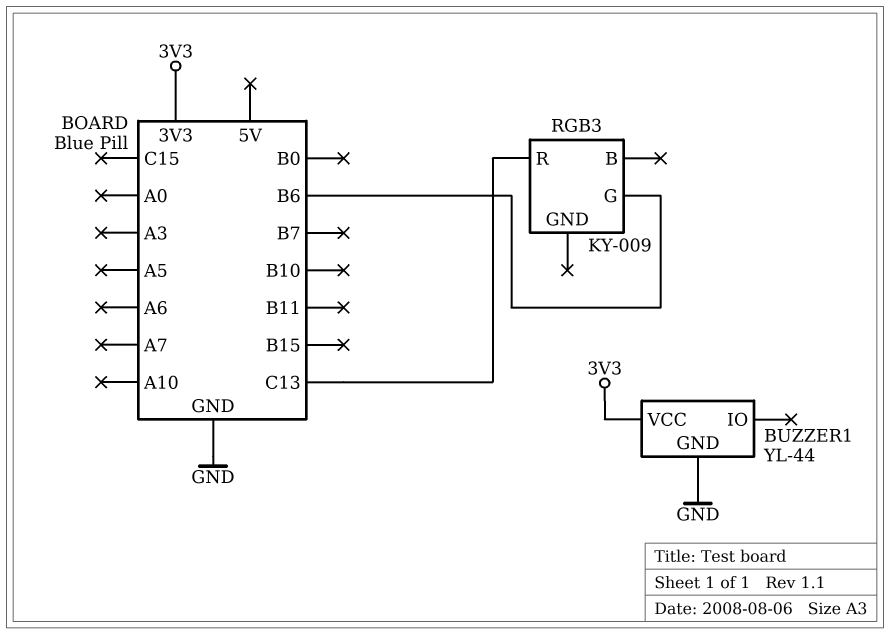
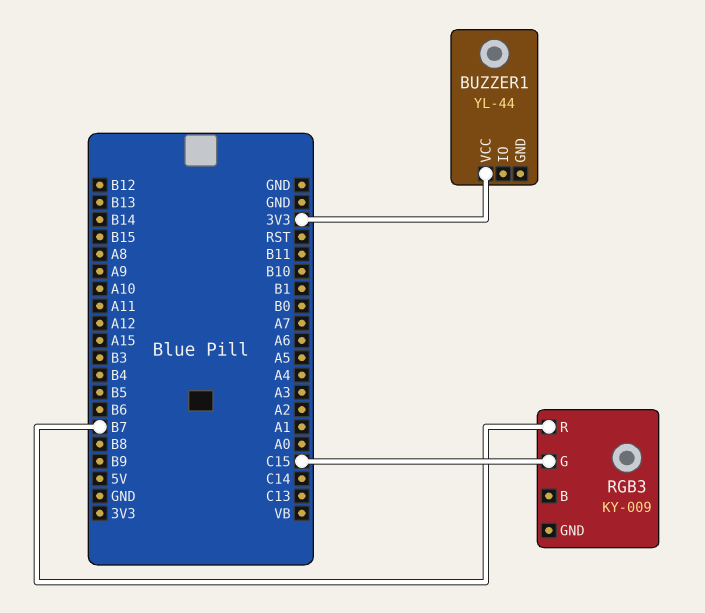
BUZZER1 pin GND: GND -> none
RGB3 pin G: B6 -> C15
RGB3 pin R: C13 -> B7

